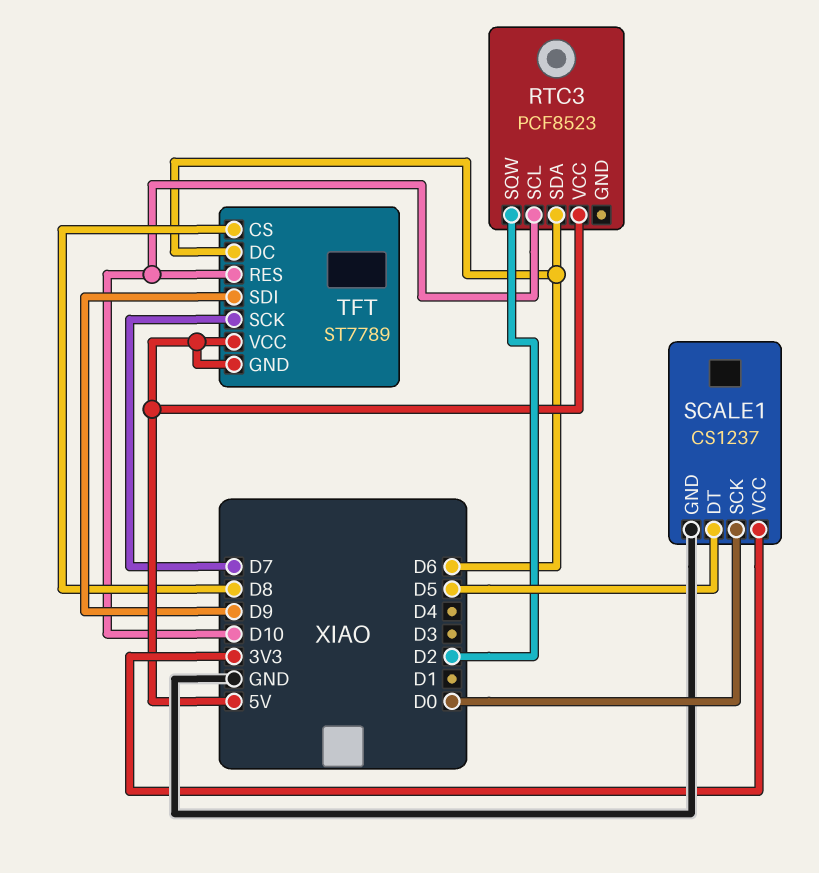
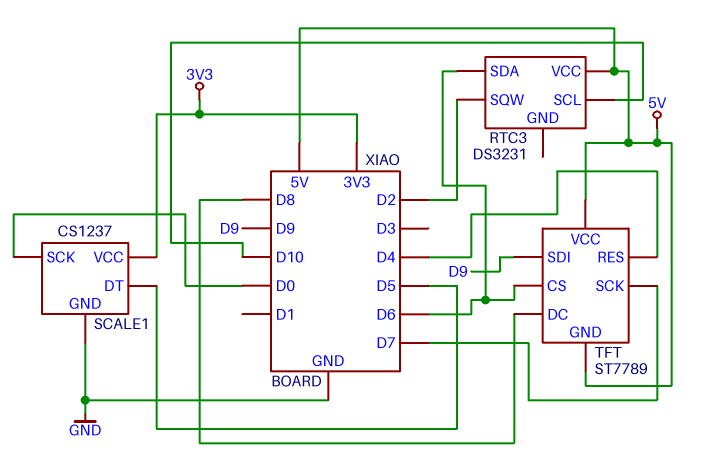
RTC3: PCF8523 -> DS3231
TFT pin CS: D8 -> D6
TFT pin DC: D6 -> D8
TFT pin RES: D10 -> D4

